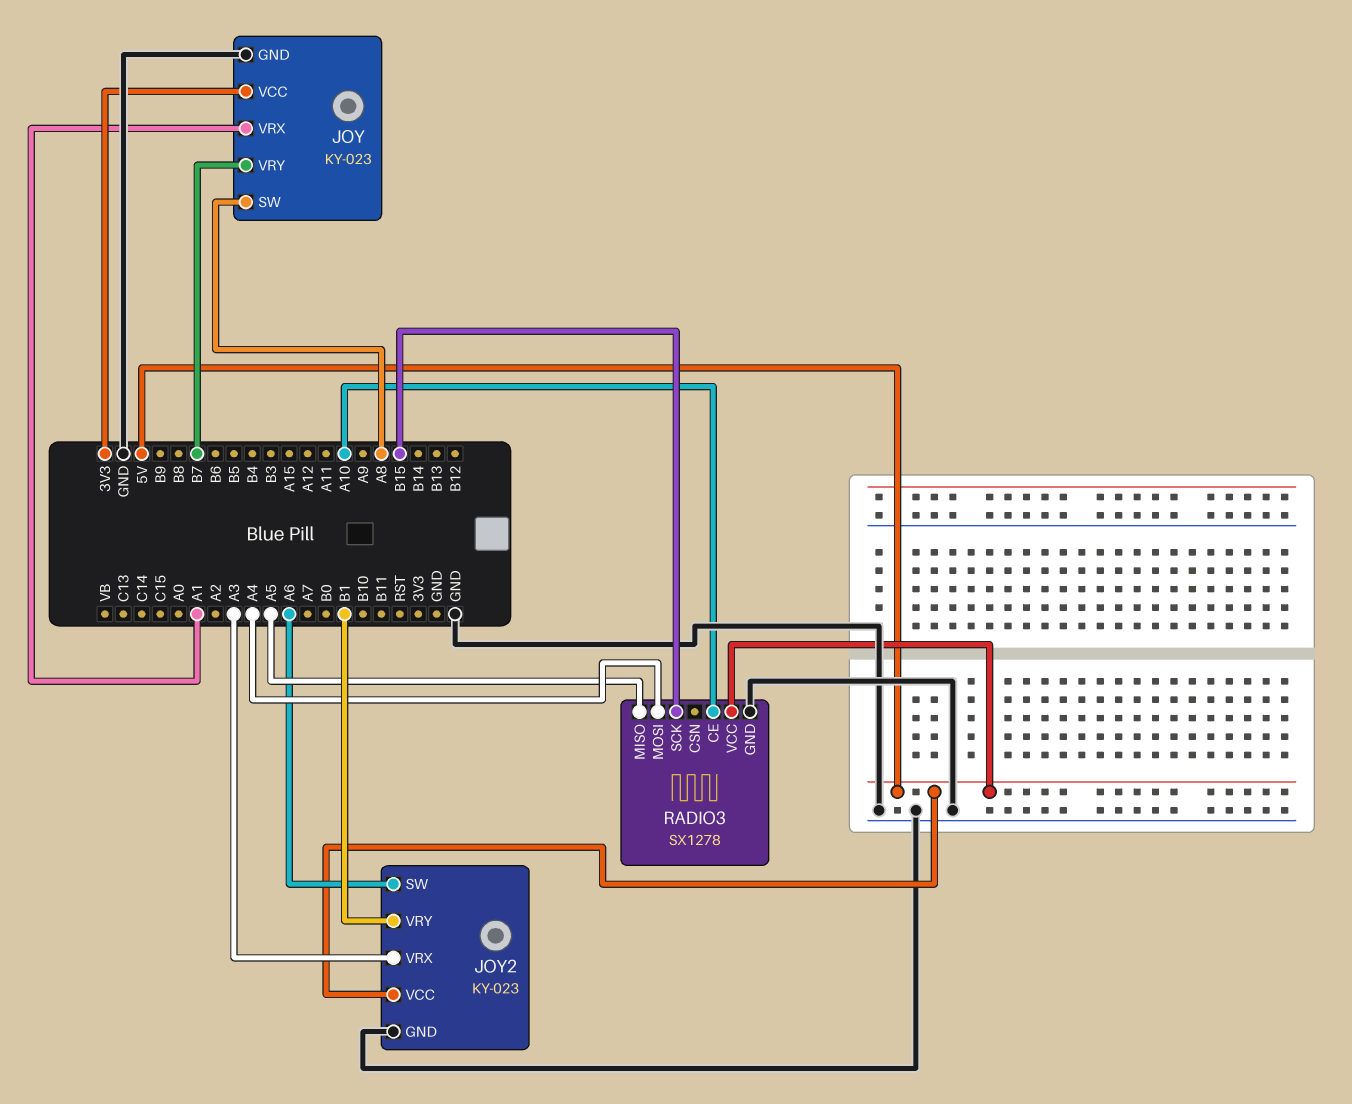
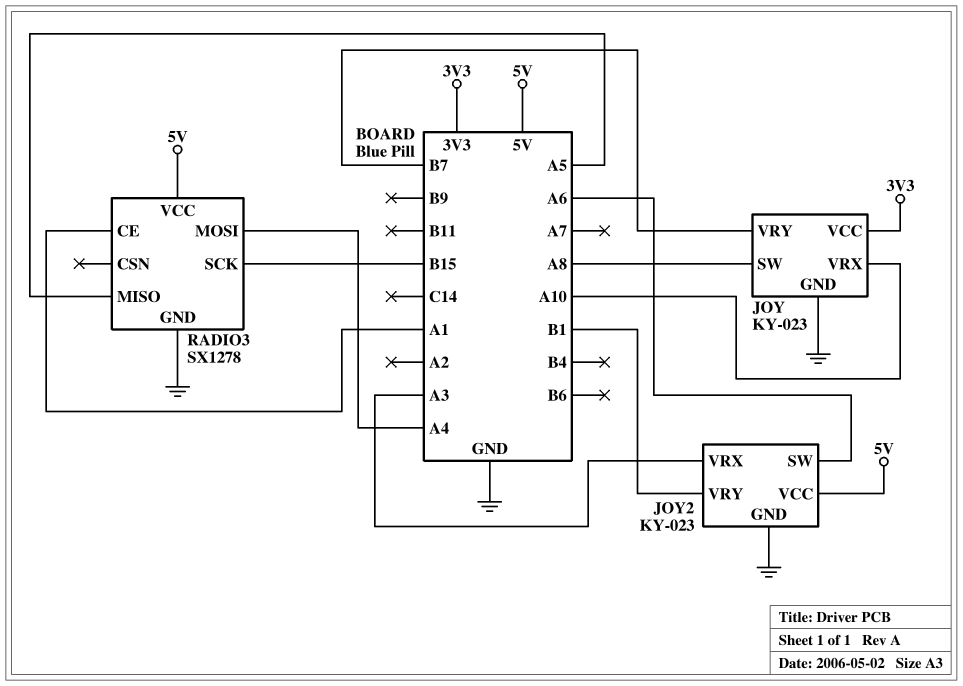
JOY pin VRX: A1 -> A10
RADIO3 pin CE: A10 -> A1

